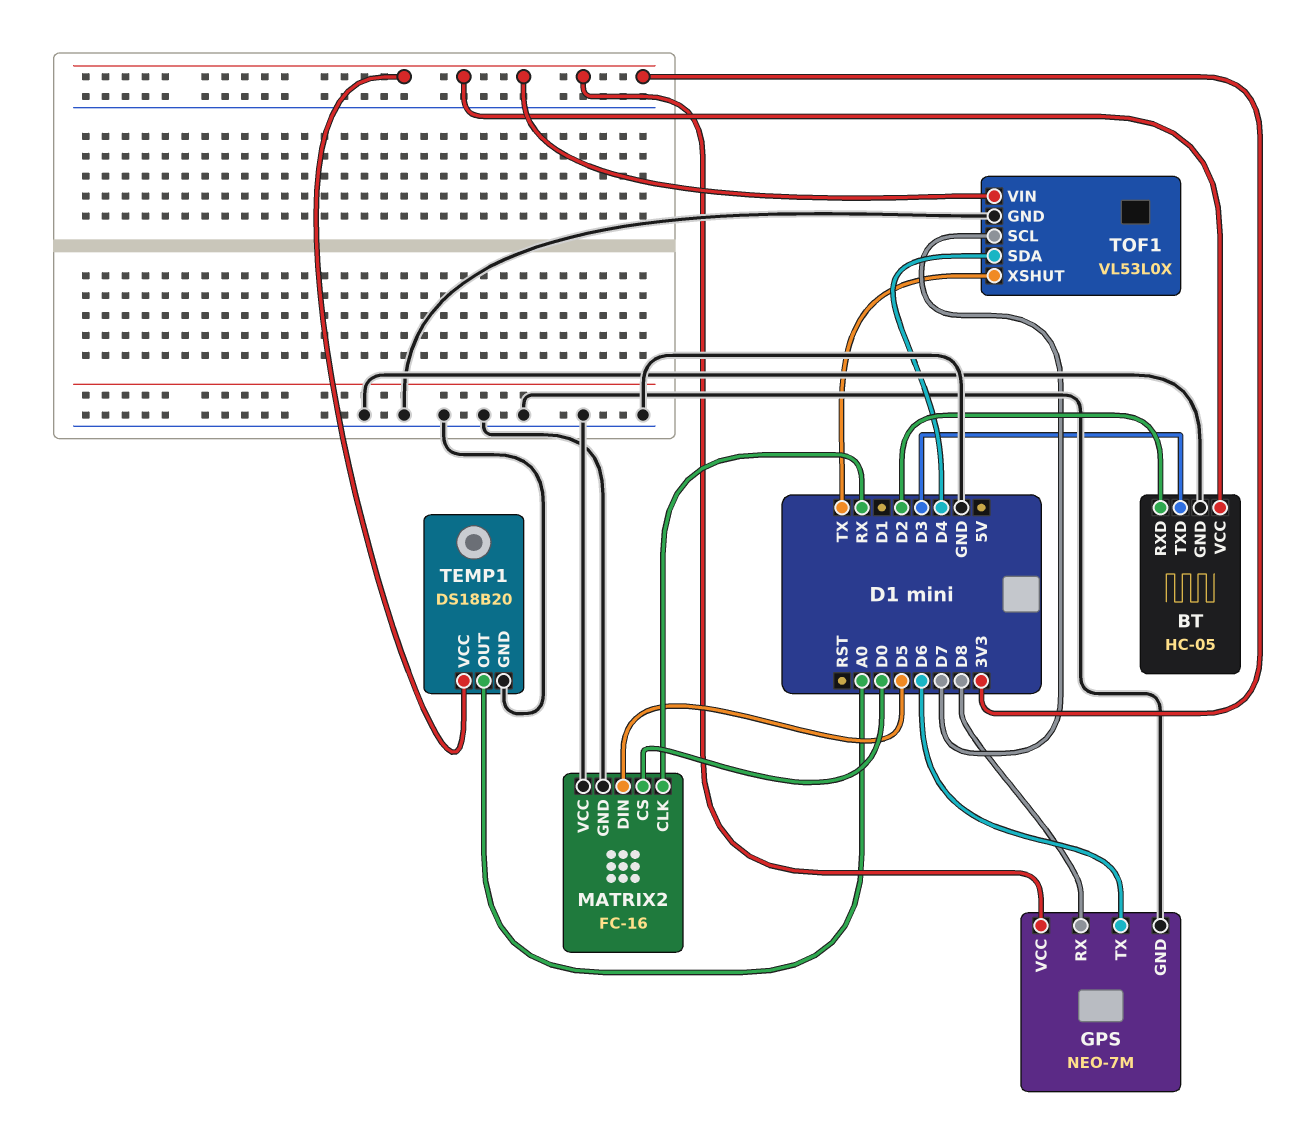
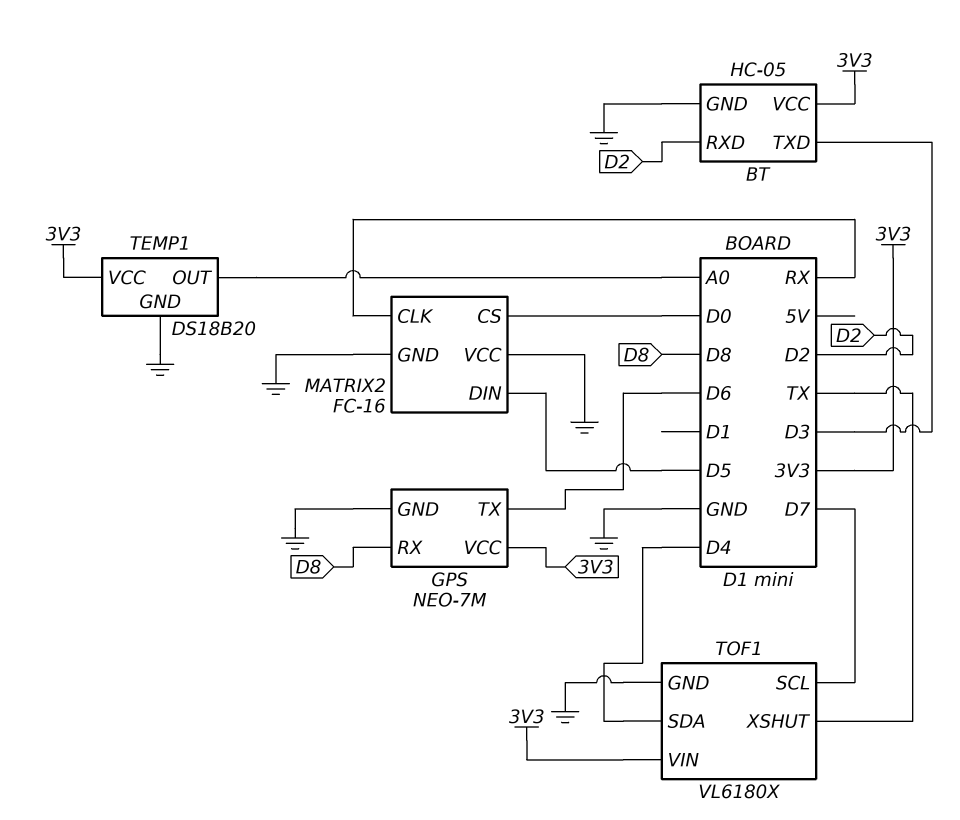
TOF1: VL53L0X -> VL6180X

